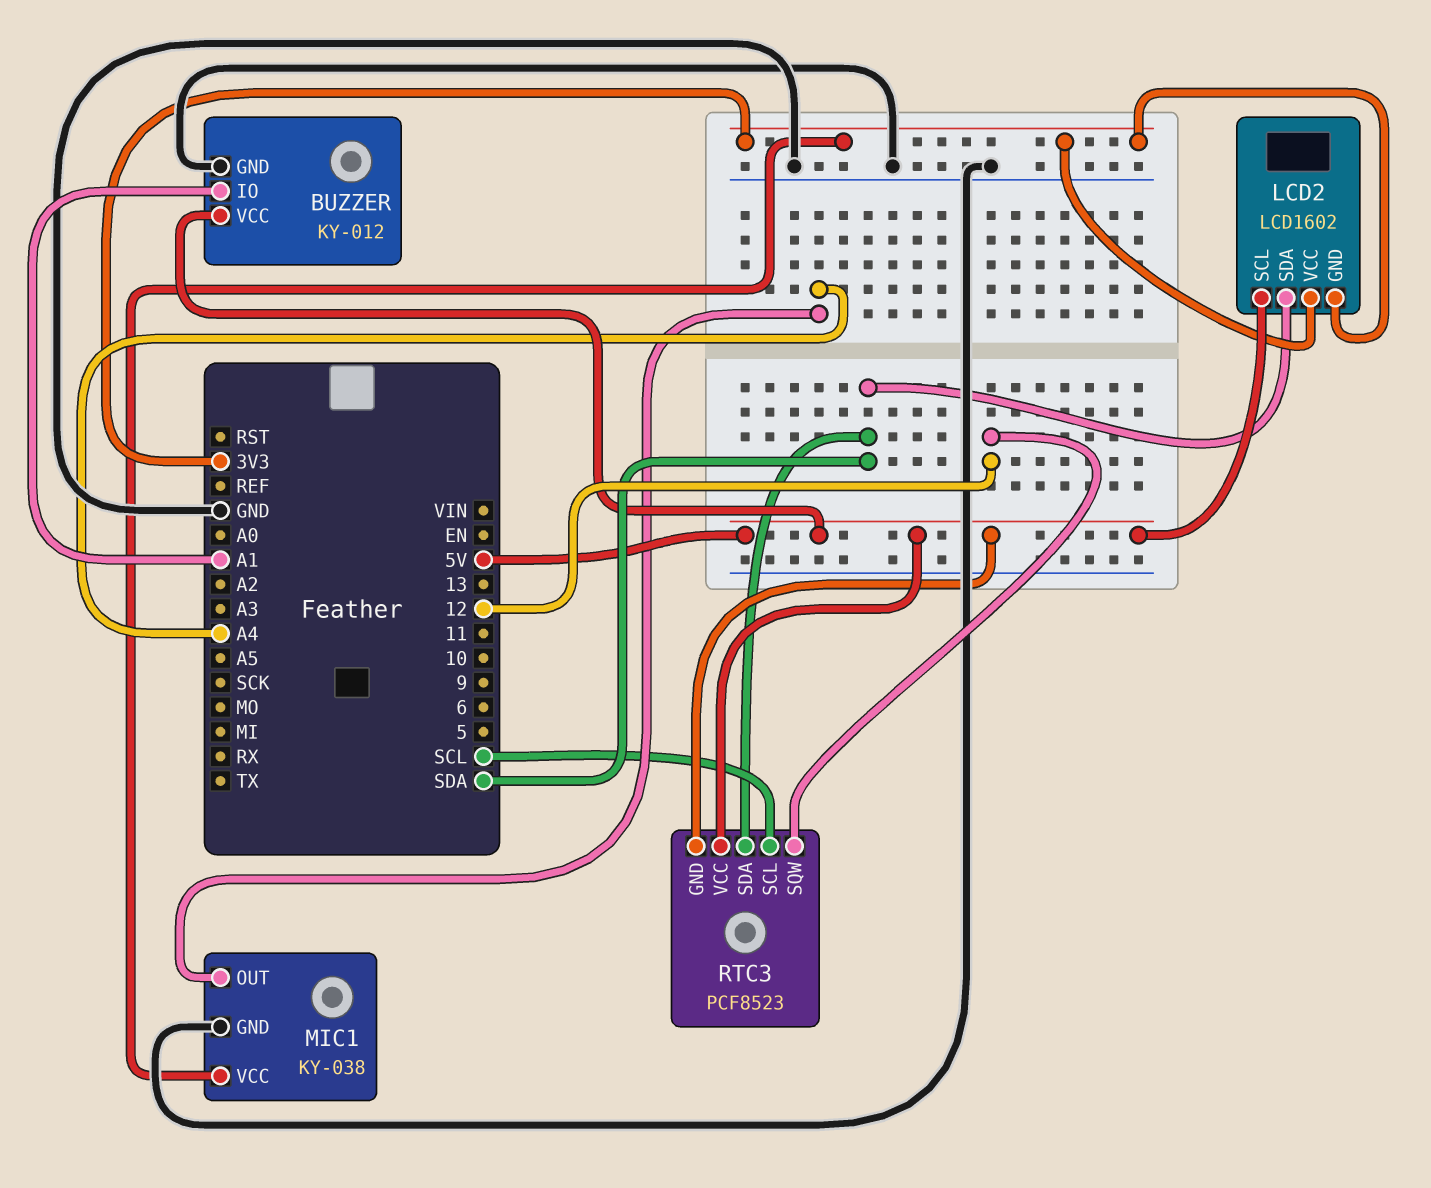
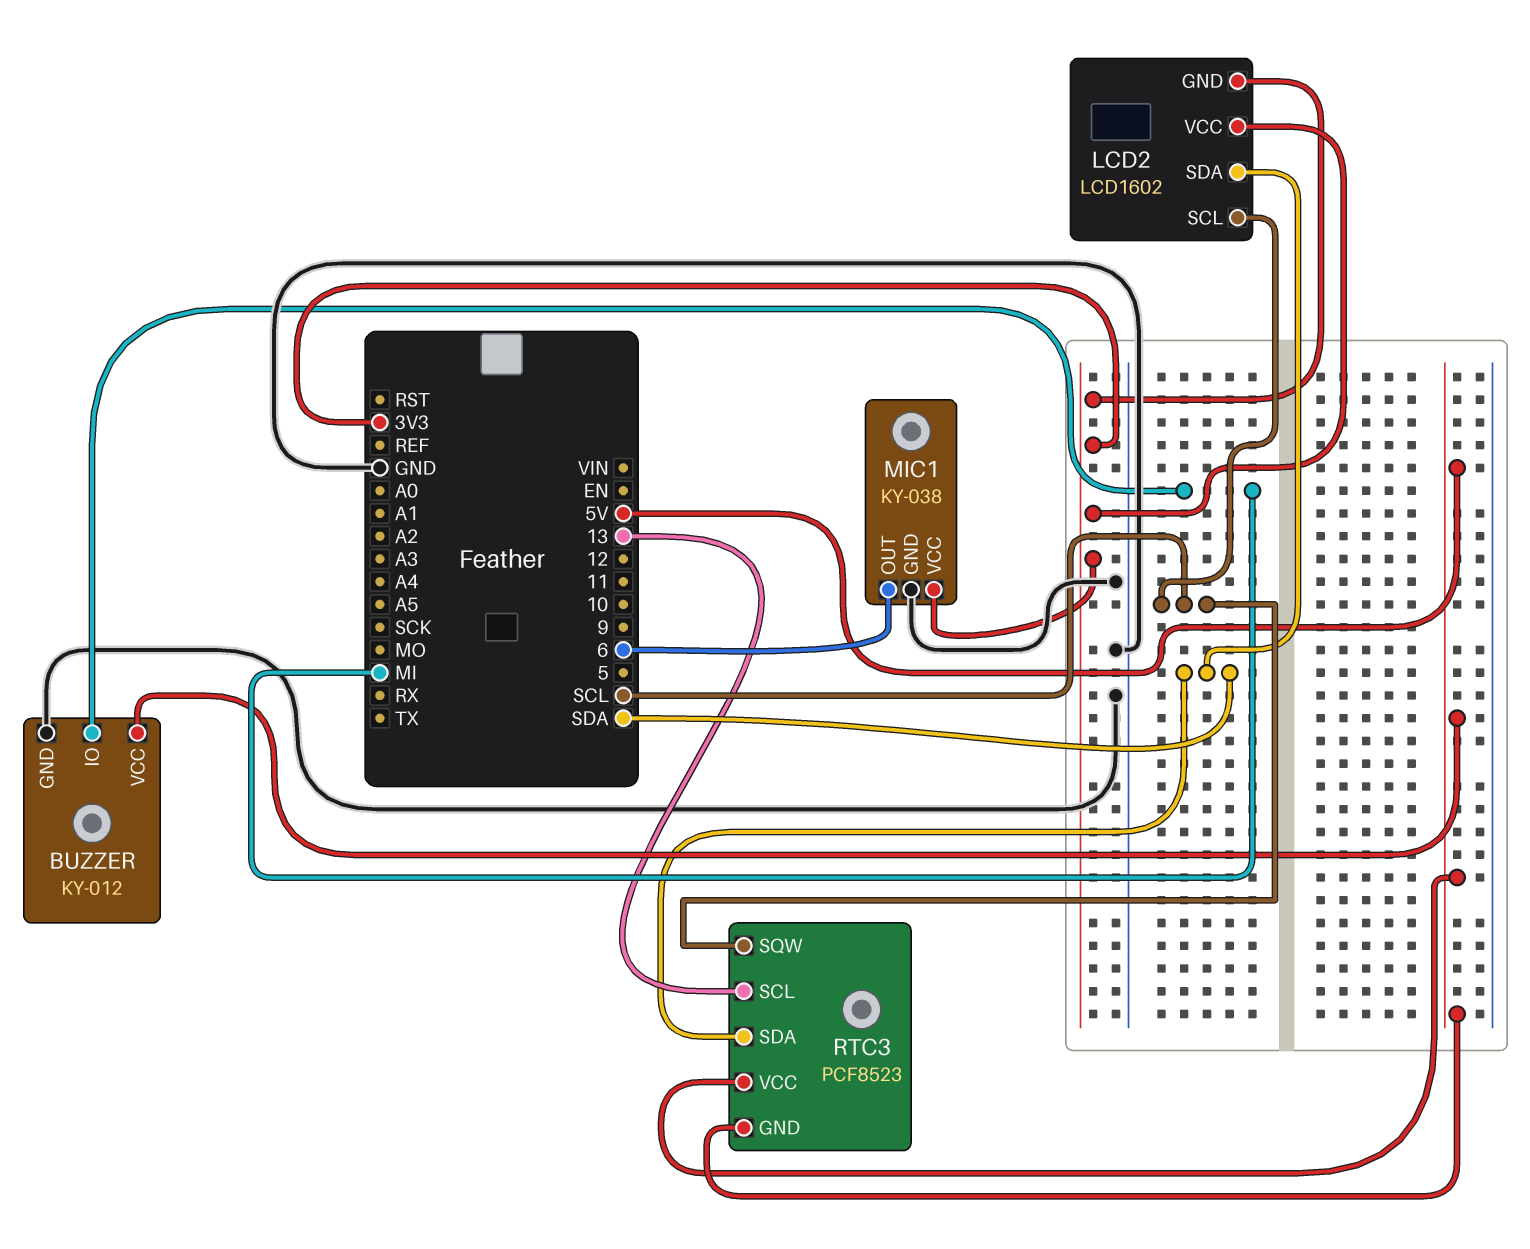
BUZZER pin IO: A1 -> MI
LCD2 pin SCL: 5V -> SCL
MIC1 pin OUT: A4 -> 6
RTC3 pin SCL: SCL -> 13
RTC3 pin SQW: 12 -> SCL

